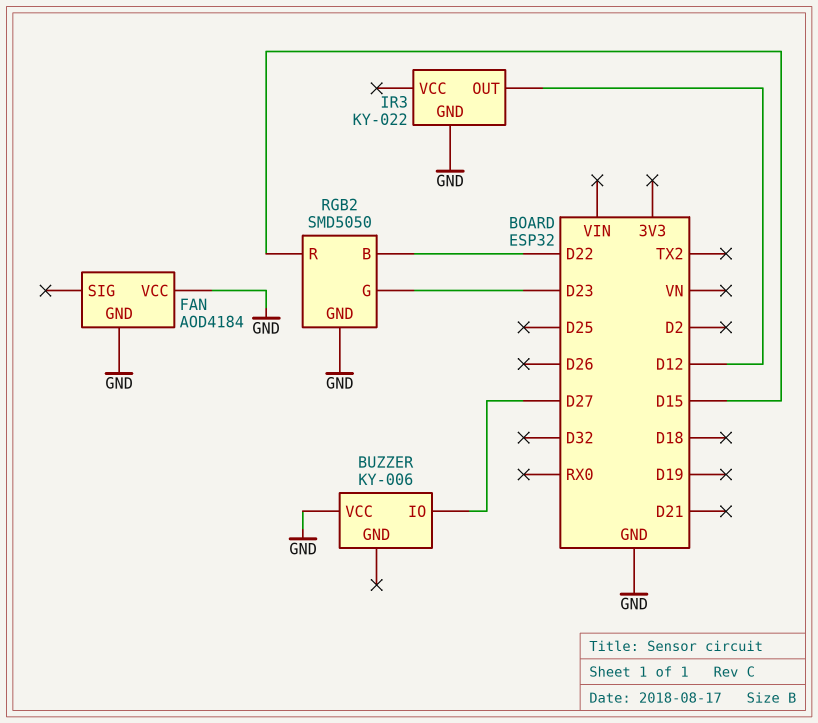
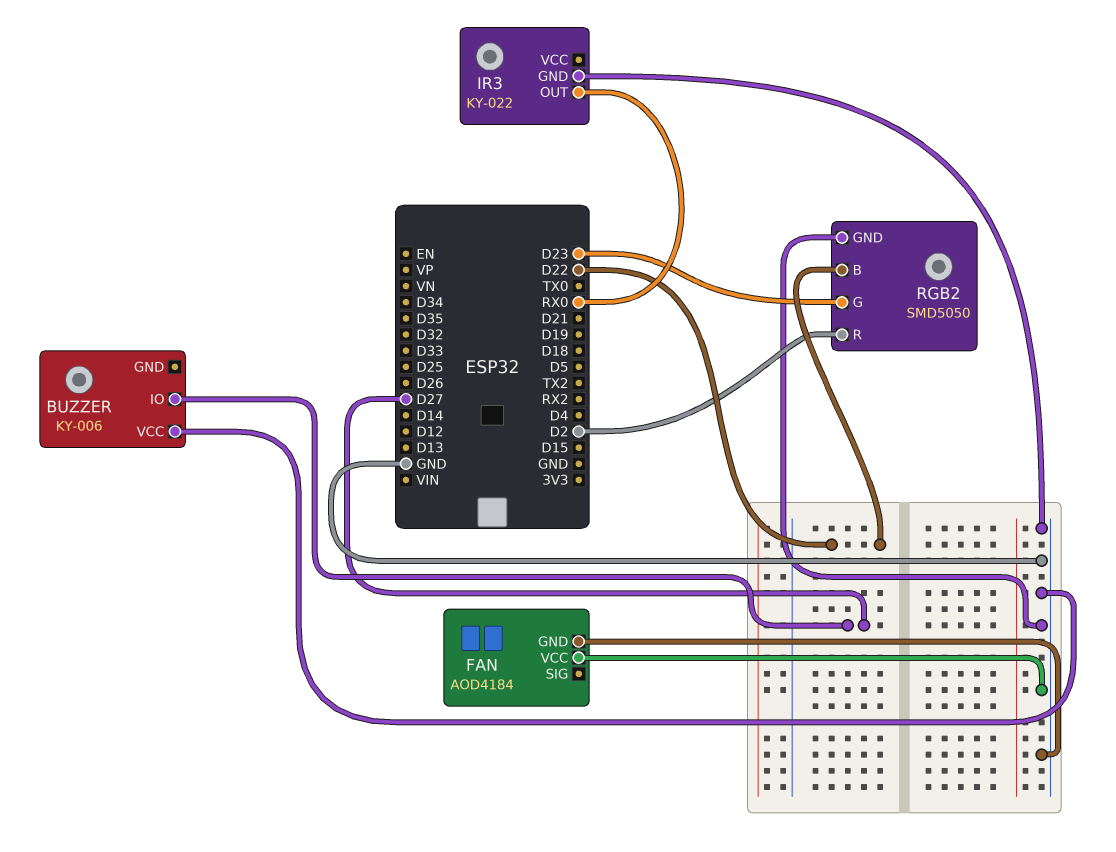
IR3 pin OUT: D12 -> RX0
RGB2 pin R: D15 -> D2

